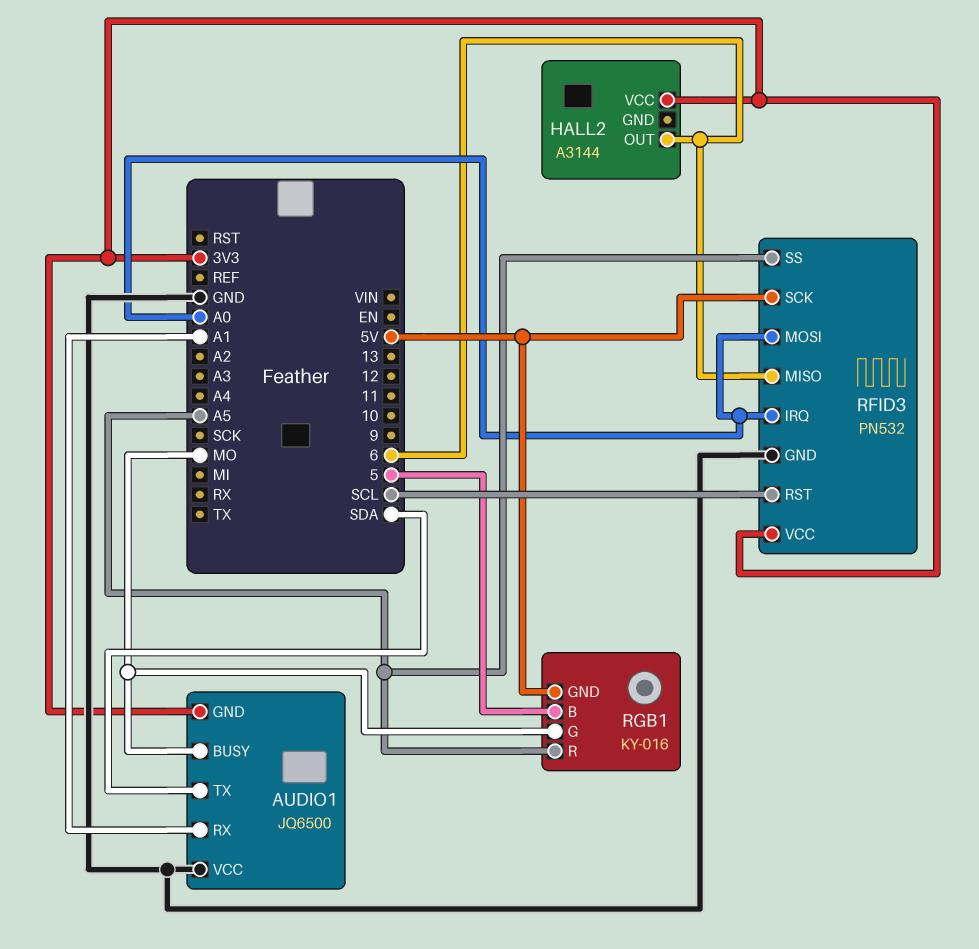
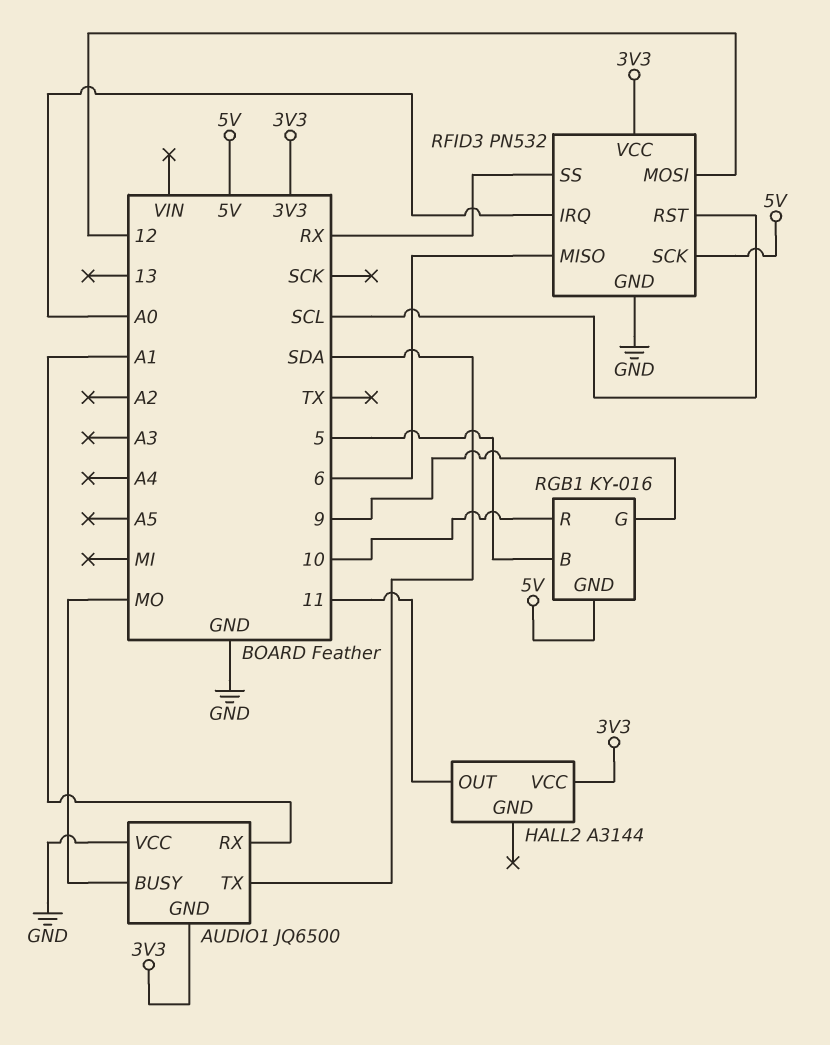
HALL2 pin OUT: 6 -> 11
RFID3 pin MOSI: A0 -> 12
RFID3 pin SS: A5 -> RX
RGB1 pin G: MO -> 9
RGB1 pin R: A5 -> 10

